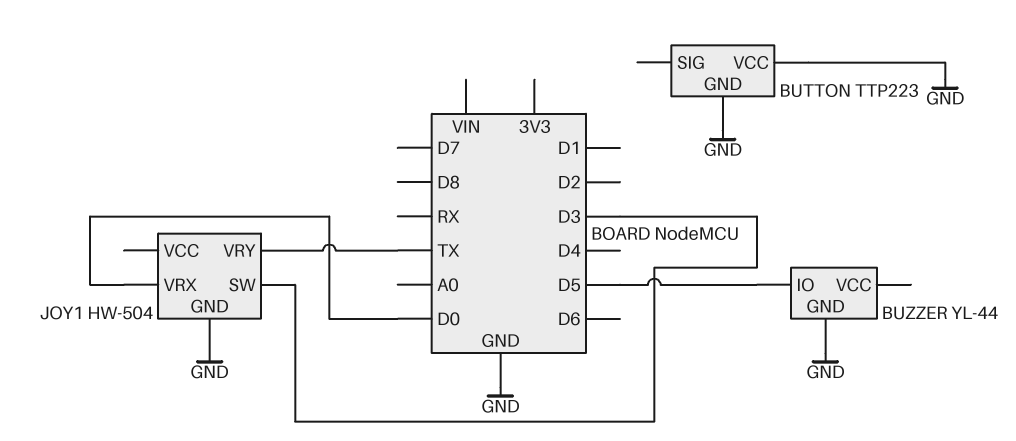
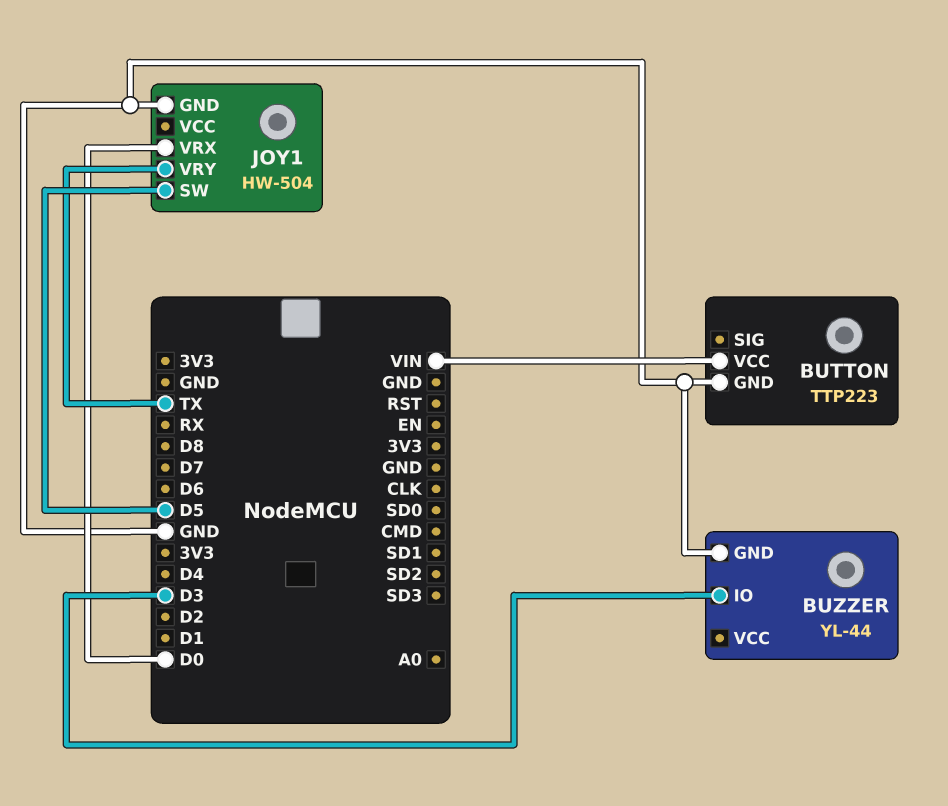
BUTTON pin VCC: GND -> VIN
BUZZER pin IO: D5 -> D3
JOY1 pin SW: D3 -> D5

